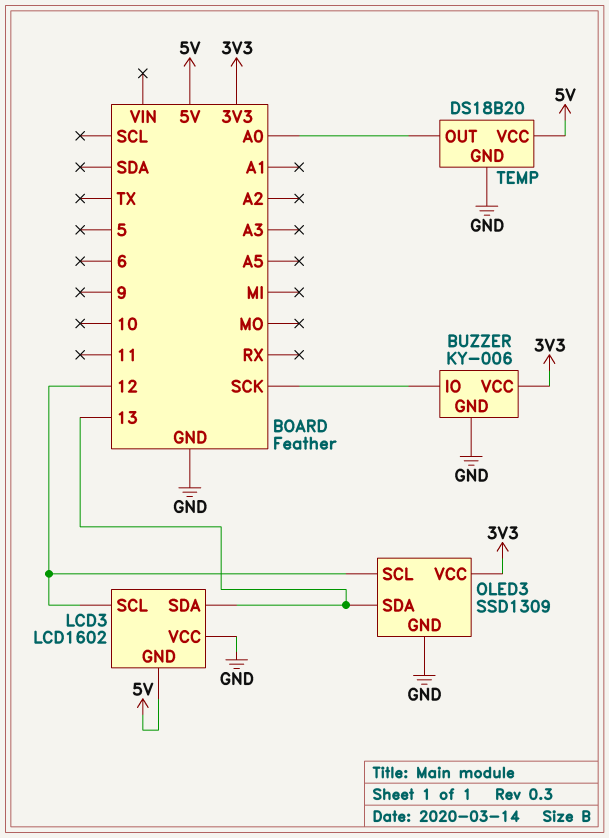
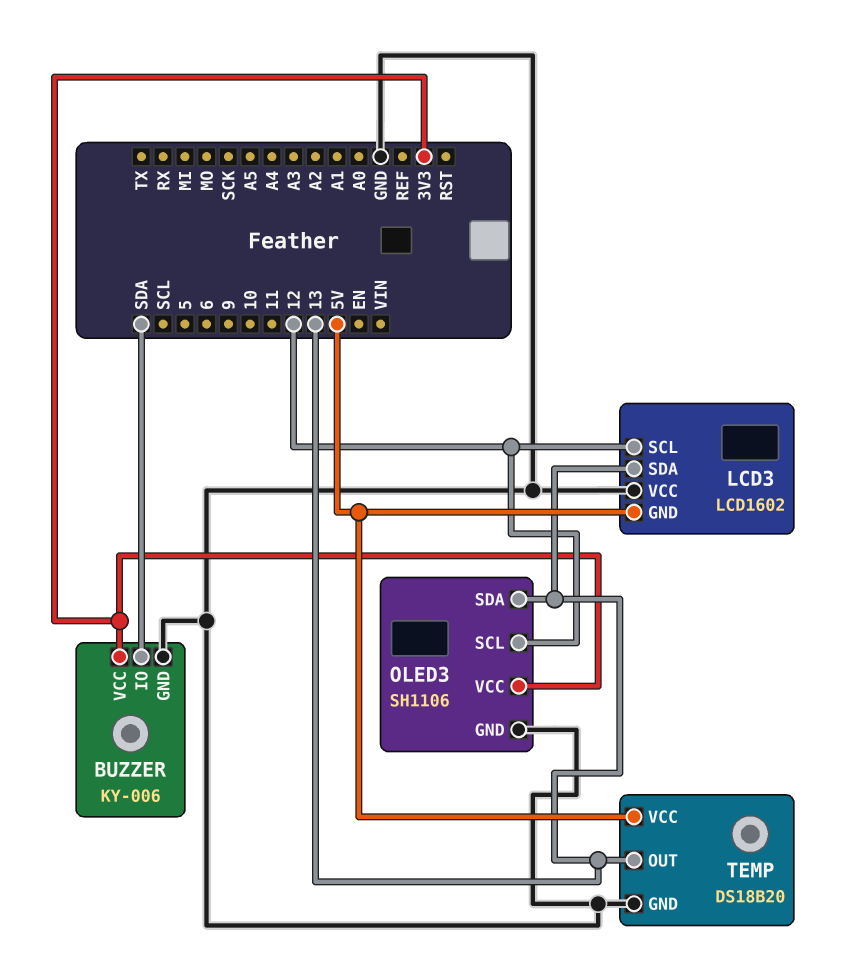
BUZZER pin IO: SCK -> SDA
OLED3: SSD1309 -> SH1106
TEMP pin OUT: A0 -> 13

